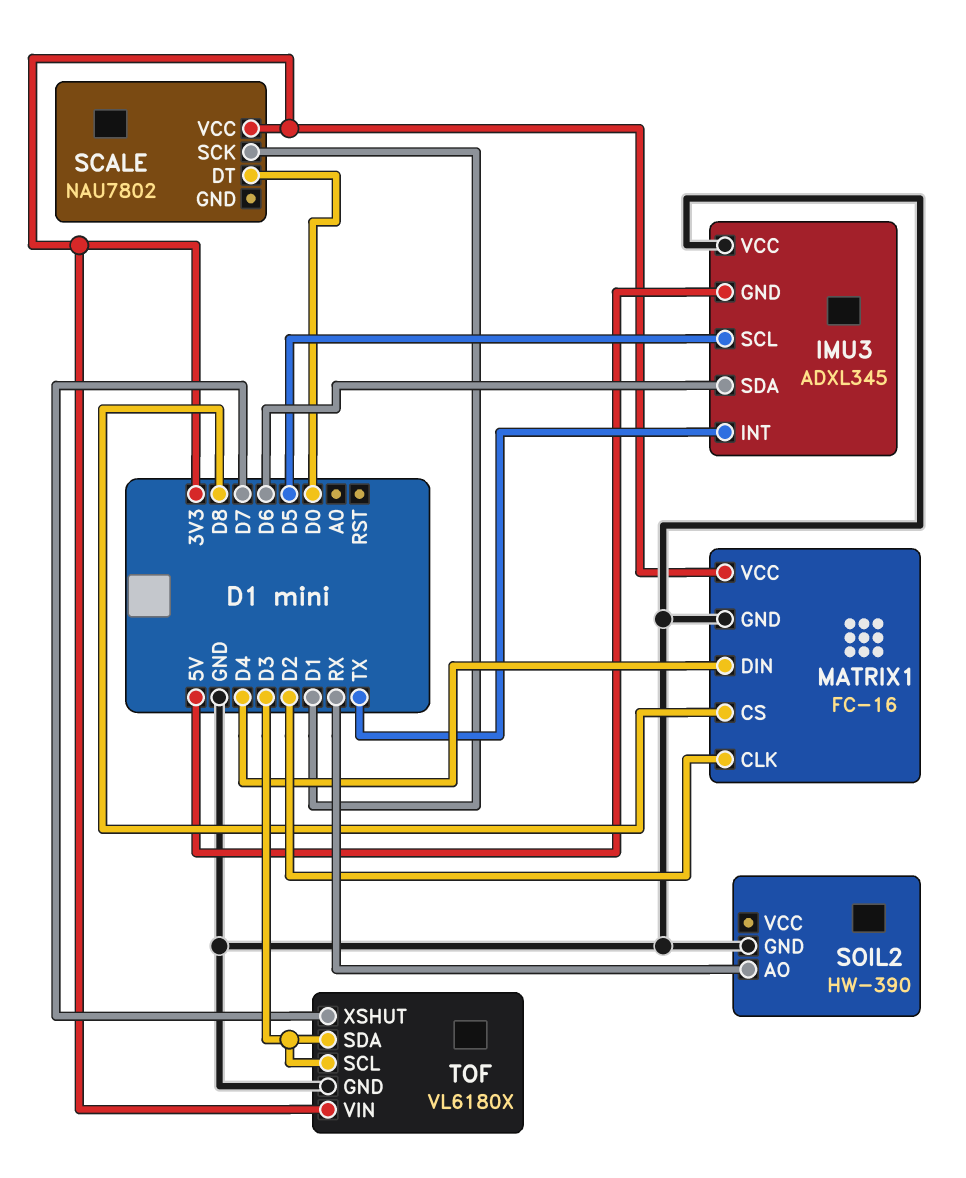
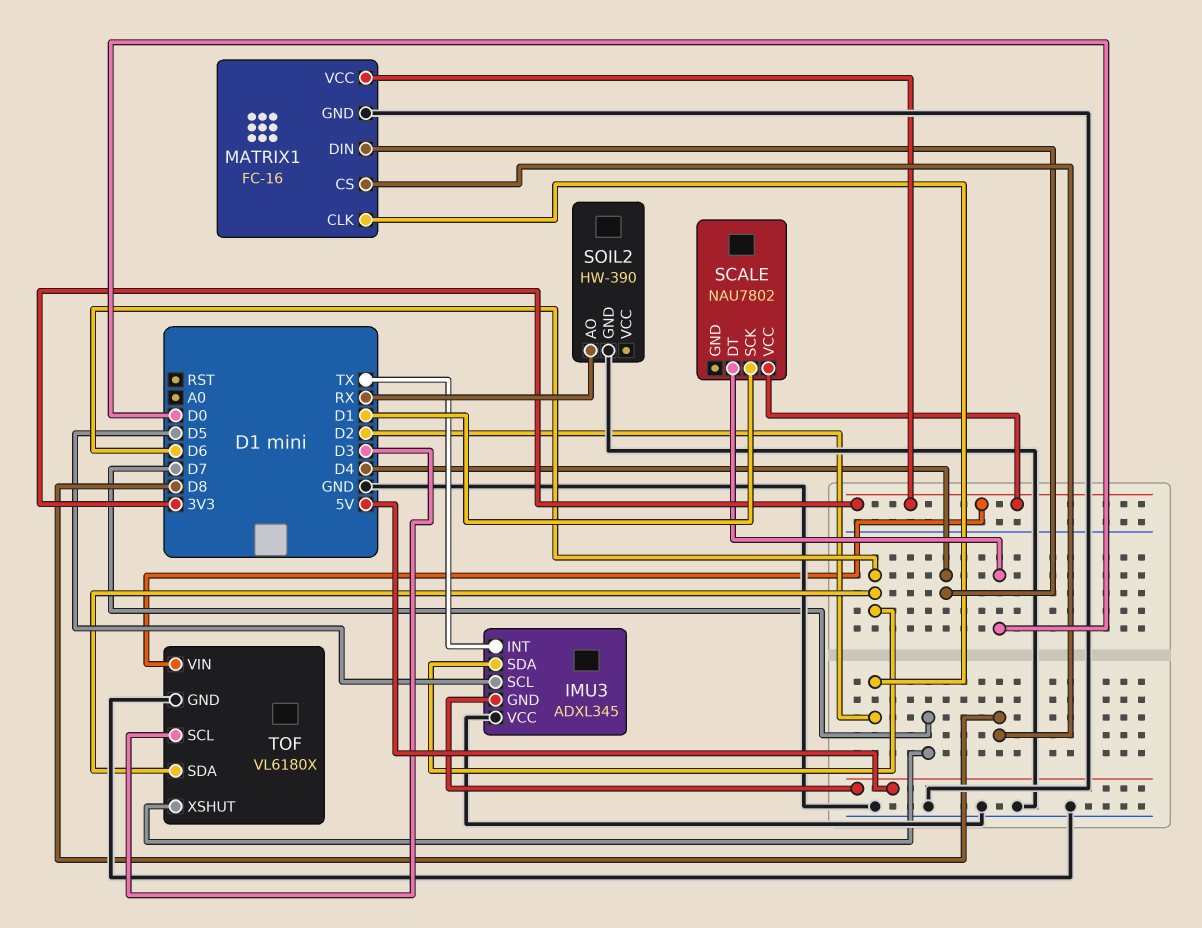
TOF pin SDA: D3 -> D6

